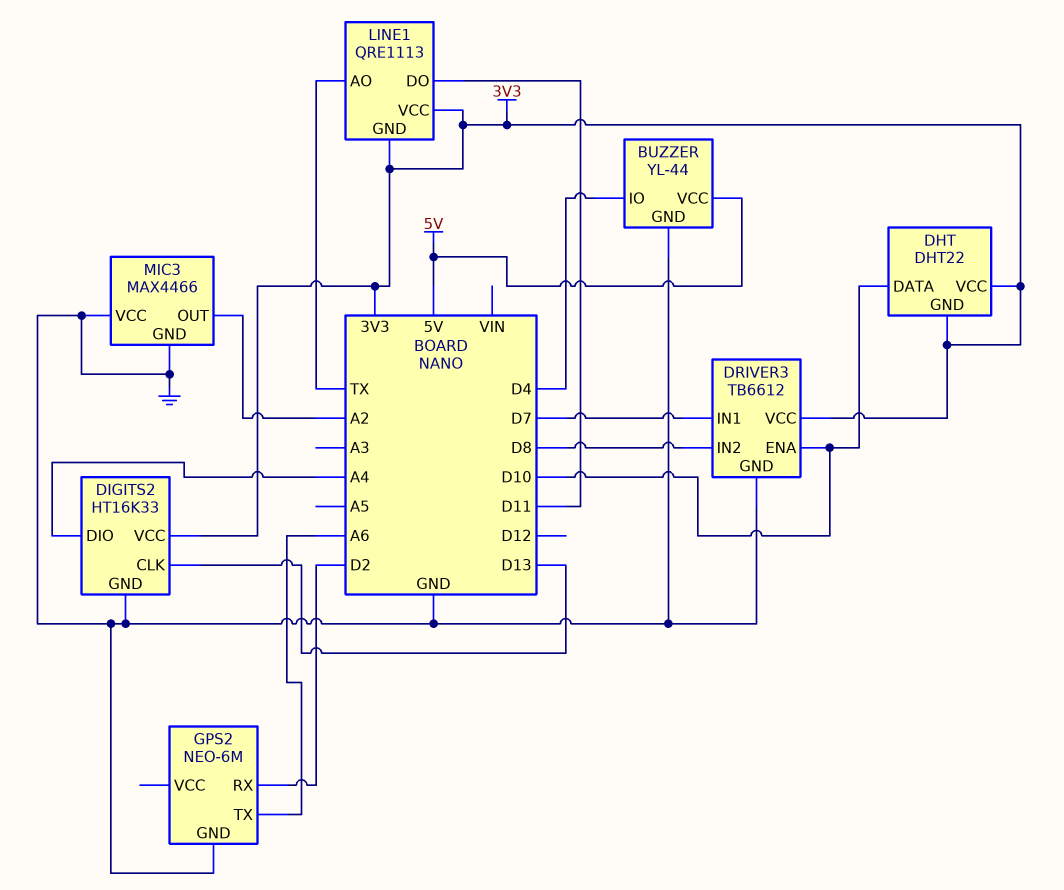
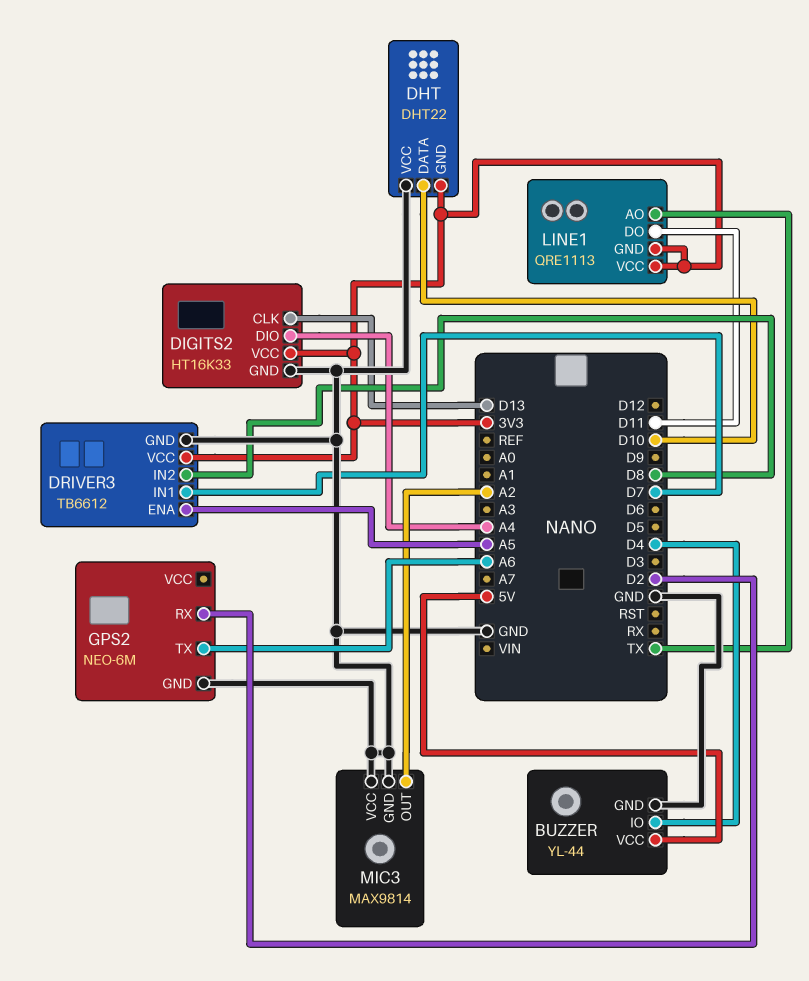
DHT pin VCC: 3V3 -> GND
DRIVER3 pin ENA: D10 -> A5
MIC3: MAX4466 -> MAX9814

